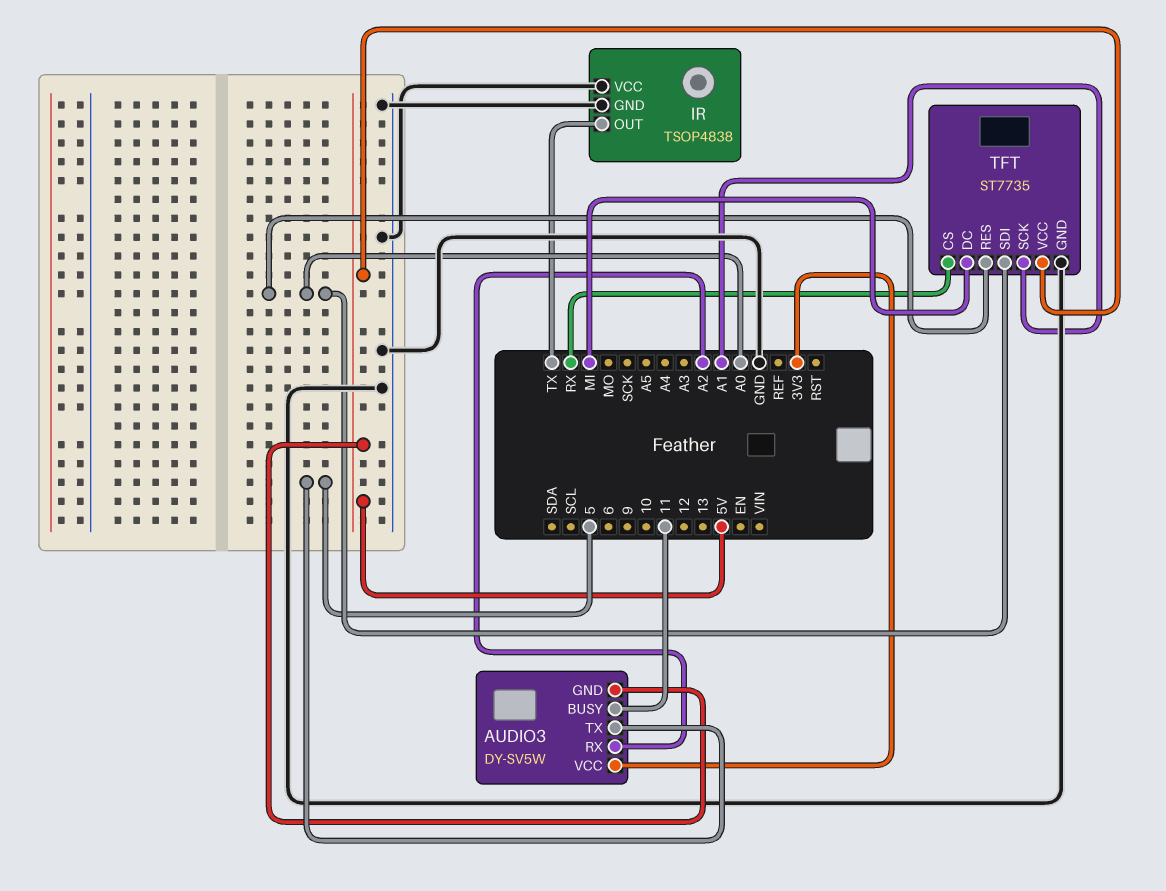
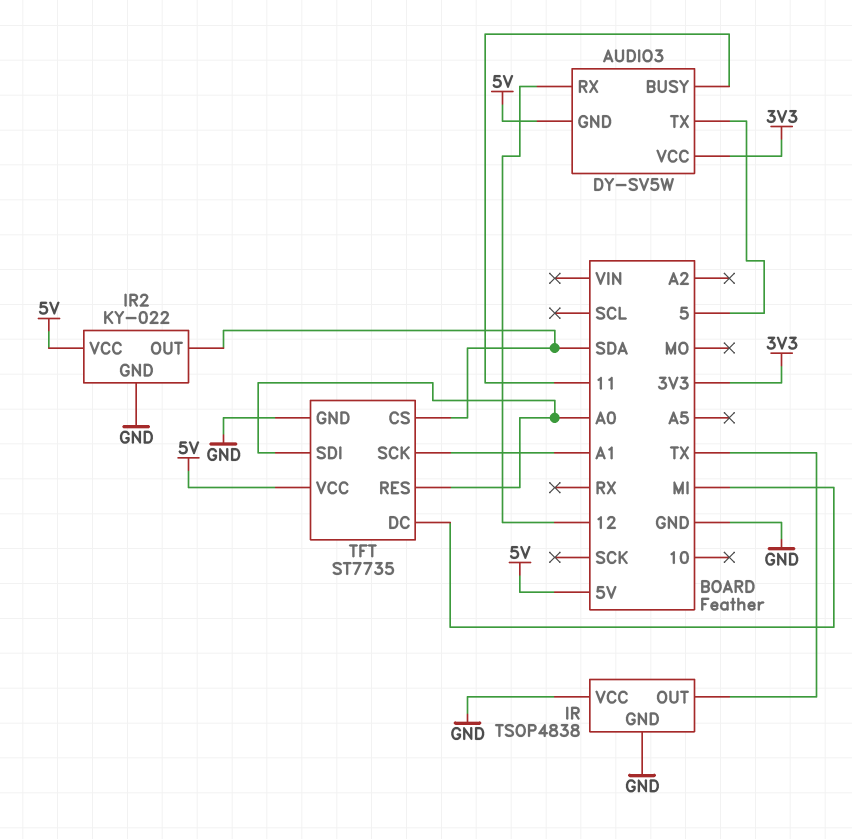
AUDIO3 pin RX: A2 -> 12
IR2: none -> KY-022
IR2 pin GND: none -> GND
IR2 pin OUT: none -> SDA
IR2 pin VCC: none -> 5V
TFT pin CS: RX -> SDA

